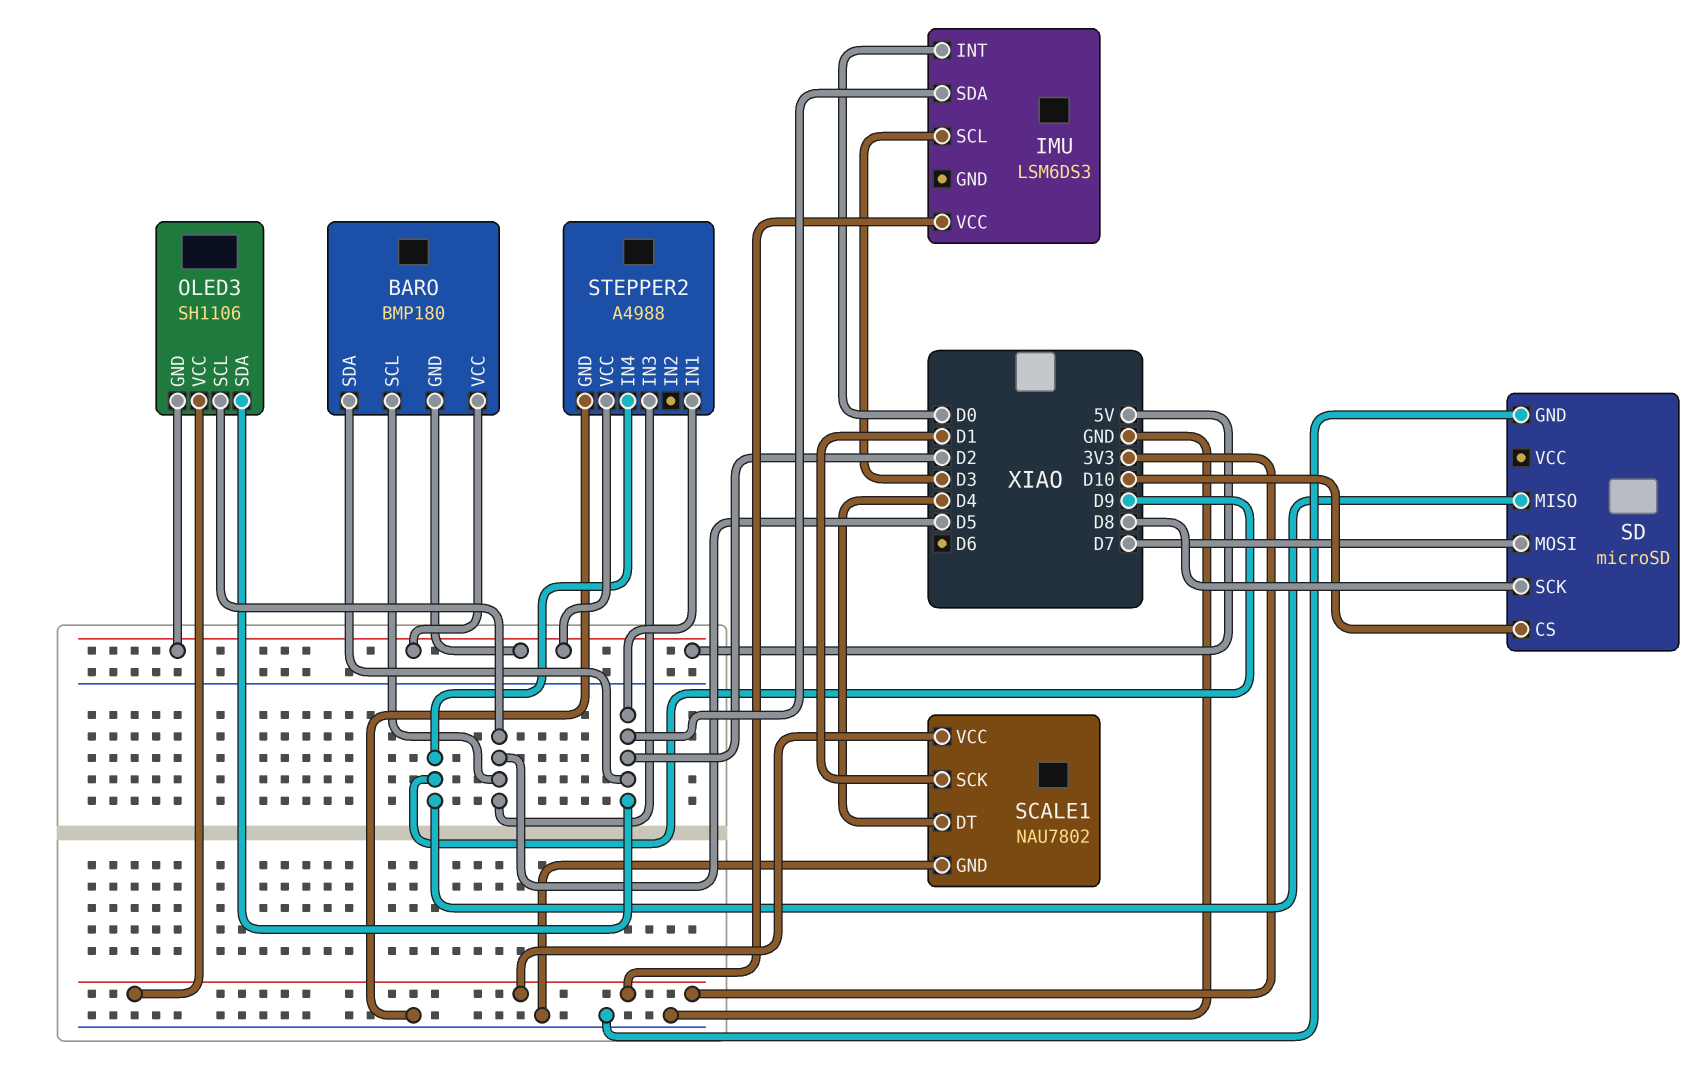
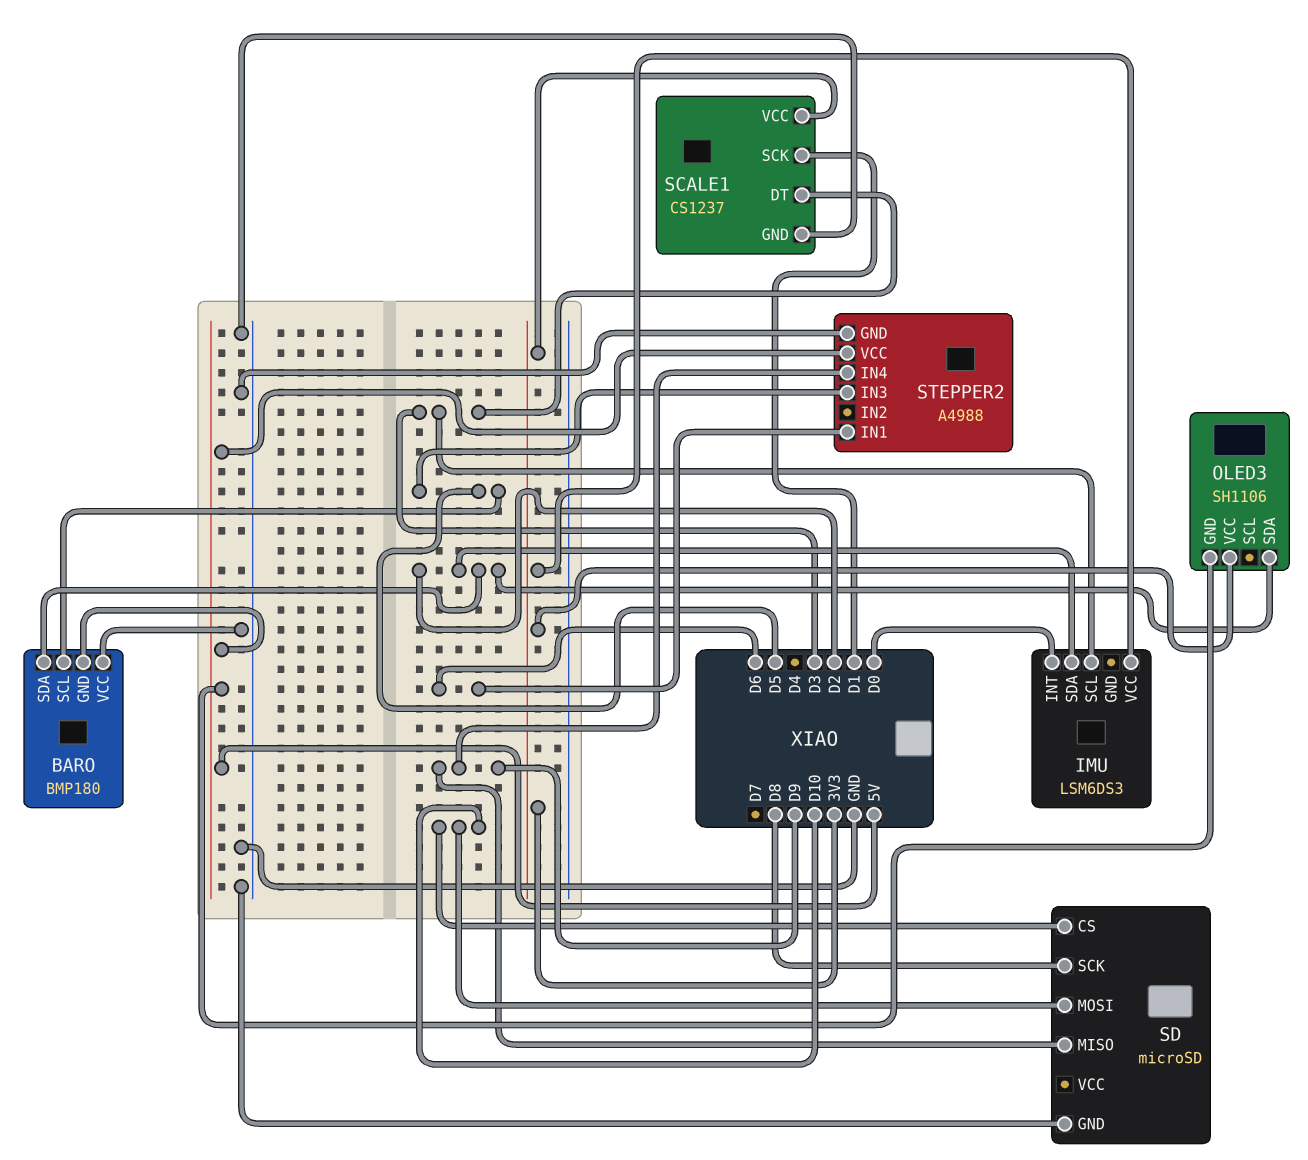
BARO pin VCC: 5V -> GND
OLED3 pin SCL: D5 -> none
SCALE1: NAU7802 -> CS1237
SCALE1 pin DT: D4 -> D3
SD pin MOSI: D7 -> D10
STEPPER2 pin IN1: D2 -> D6

